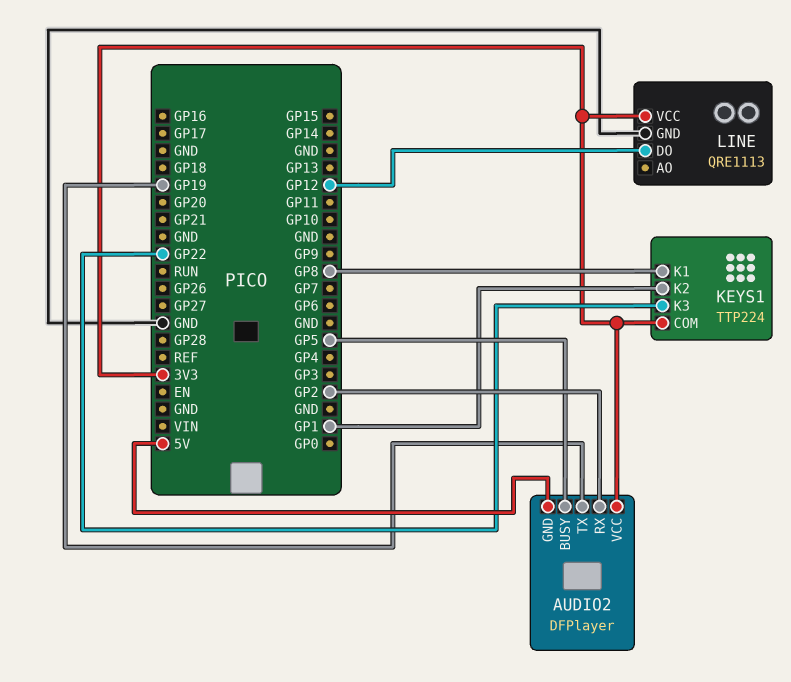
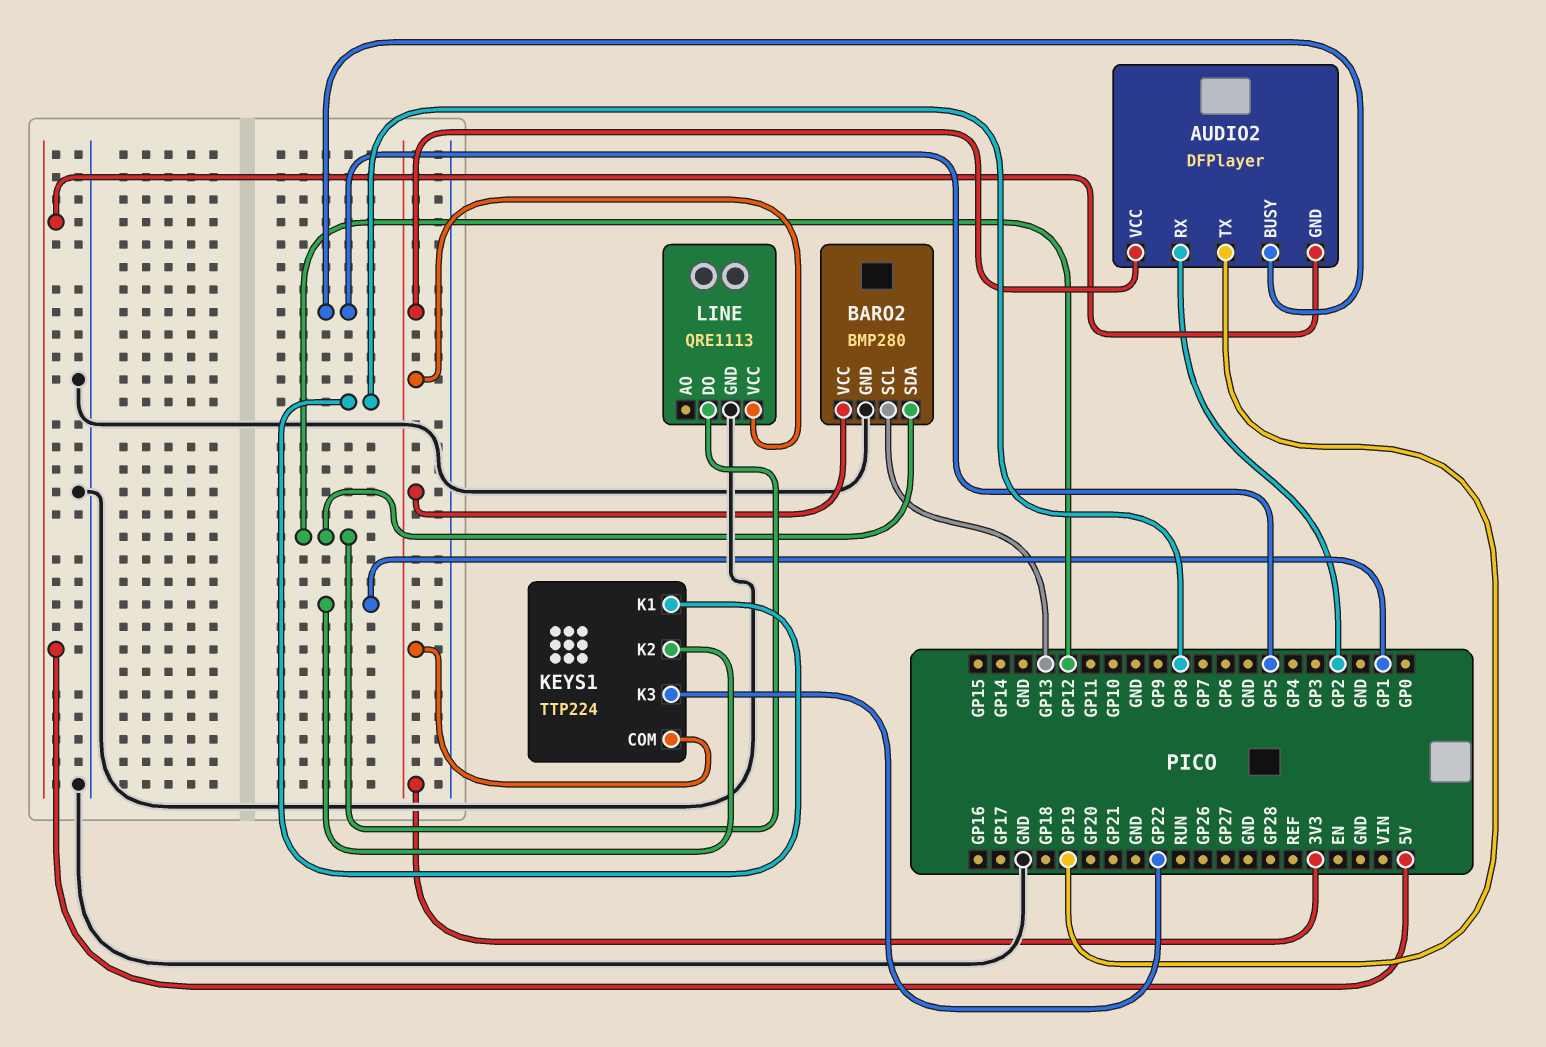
BARO2: none -> BMP280
BARO2 pin GND: none -> GND
BARO2 pin SCL: none -> GP13
BARO2 pin SDA: none -> GP12
BARO2 pin VCC: none -> 3V3

